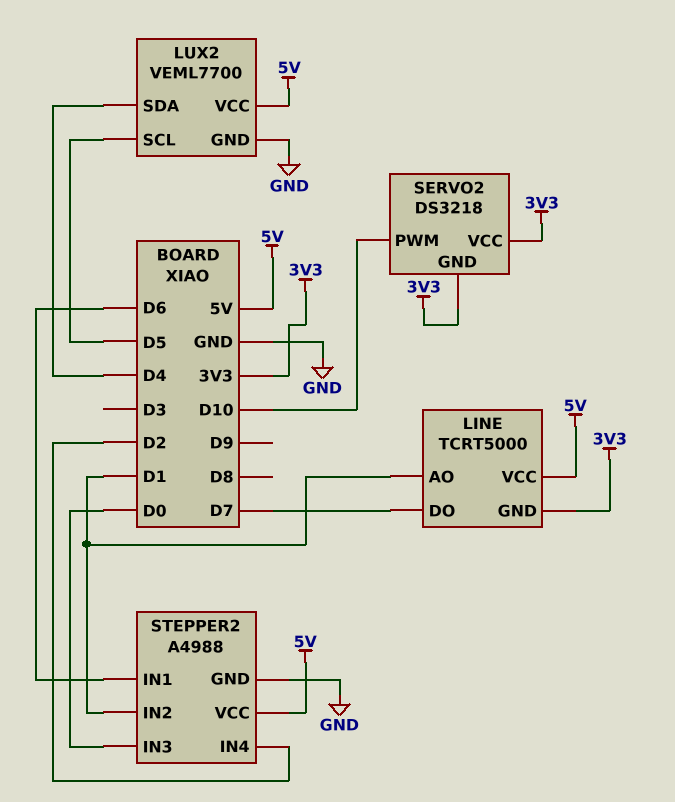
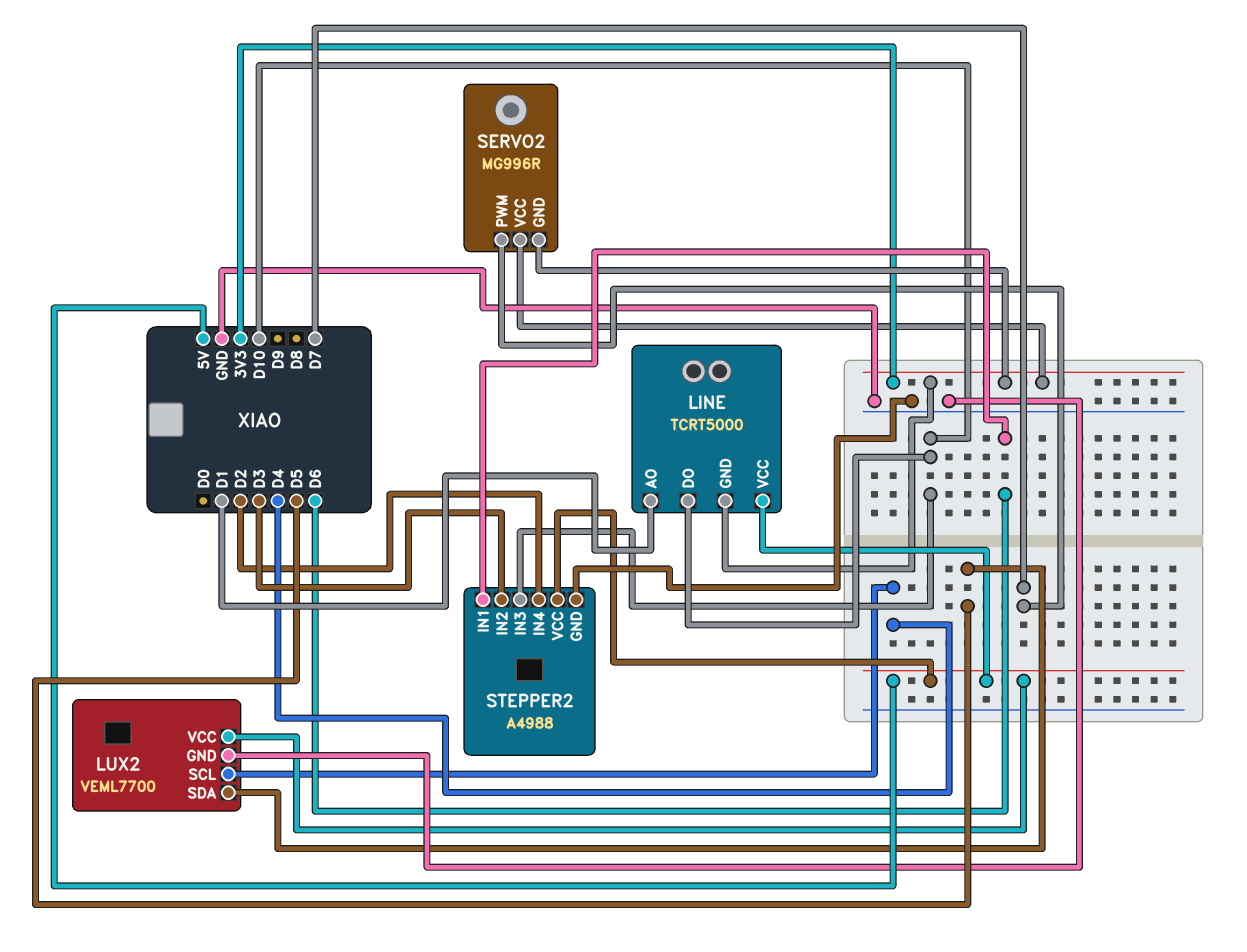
LINE pin DO: D7 -> D10
LUX2 pin SCL: D5 -> D4
LUX2 pin SDA: D4 -> D5
SERVO2: DS3218 -> MG996R
SERVO2 pin PWM: D10 -> D7
STEPPER2 pin IN2: D1 -> D3
STEPPER2 pin IN3: D0 -> D10

